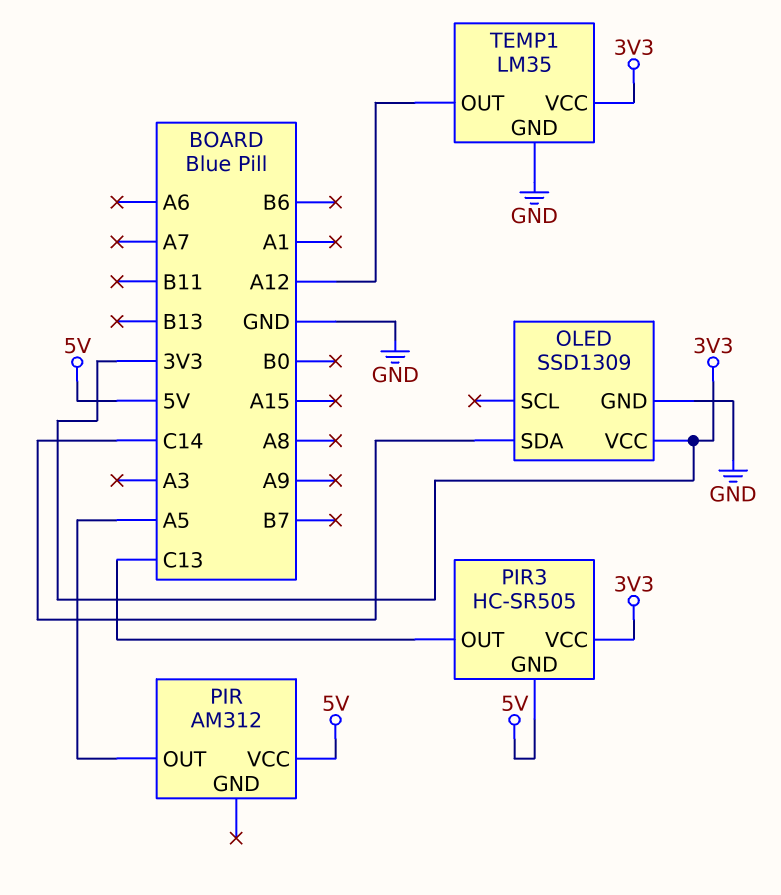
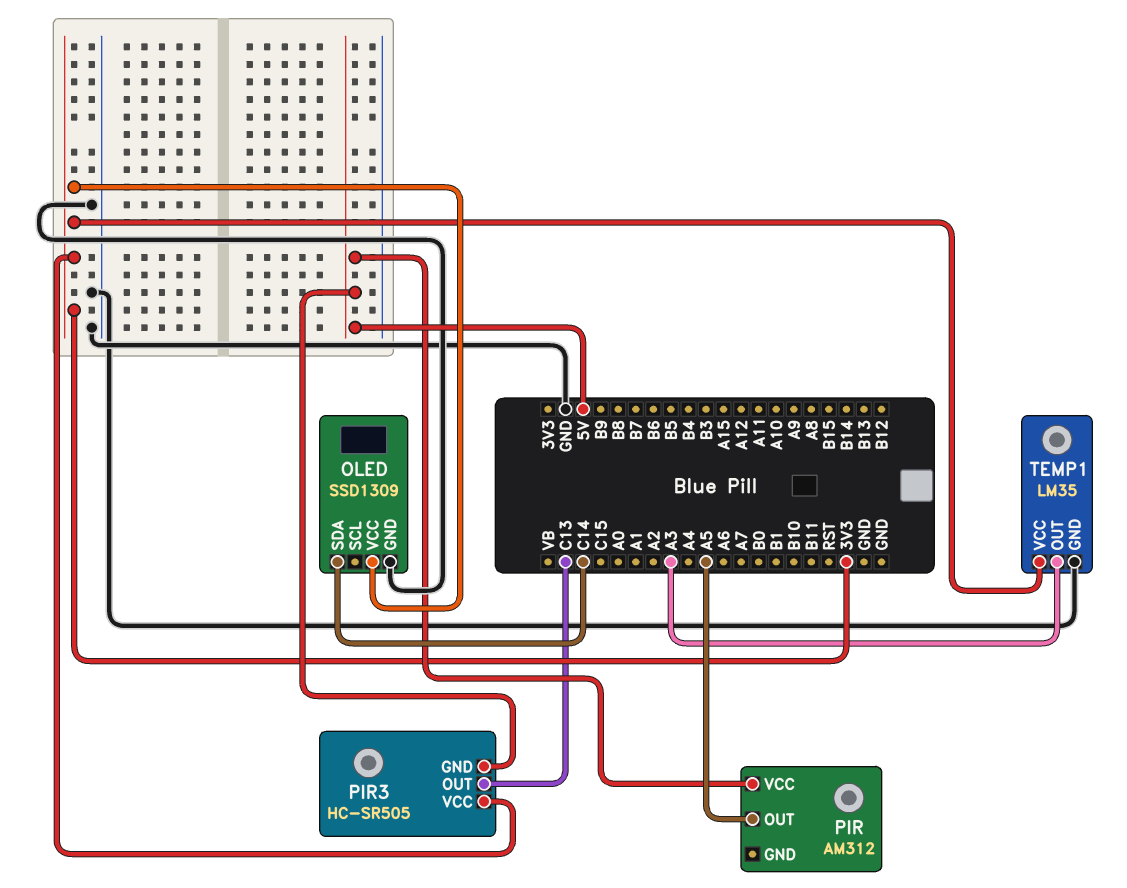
TEMP1 pin OUT: A12 -> A3

